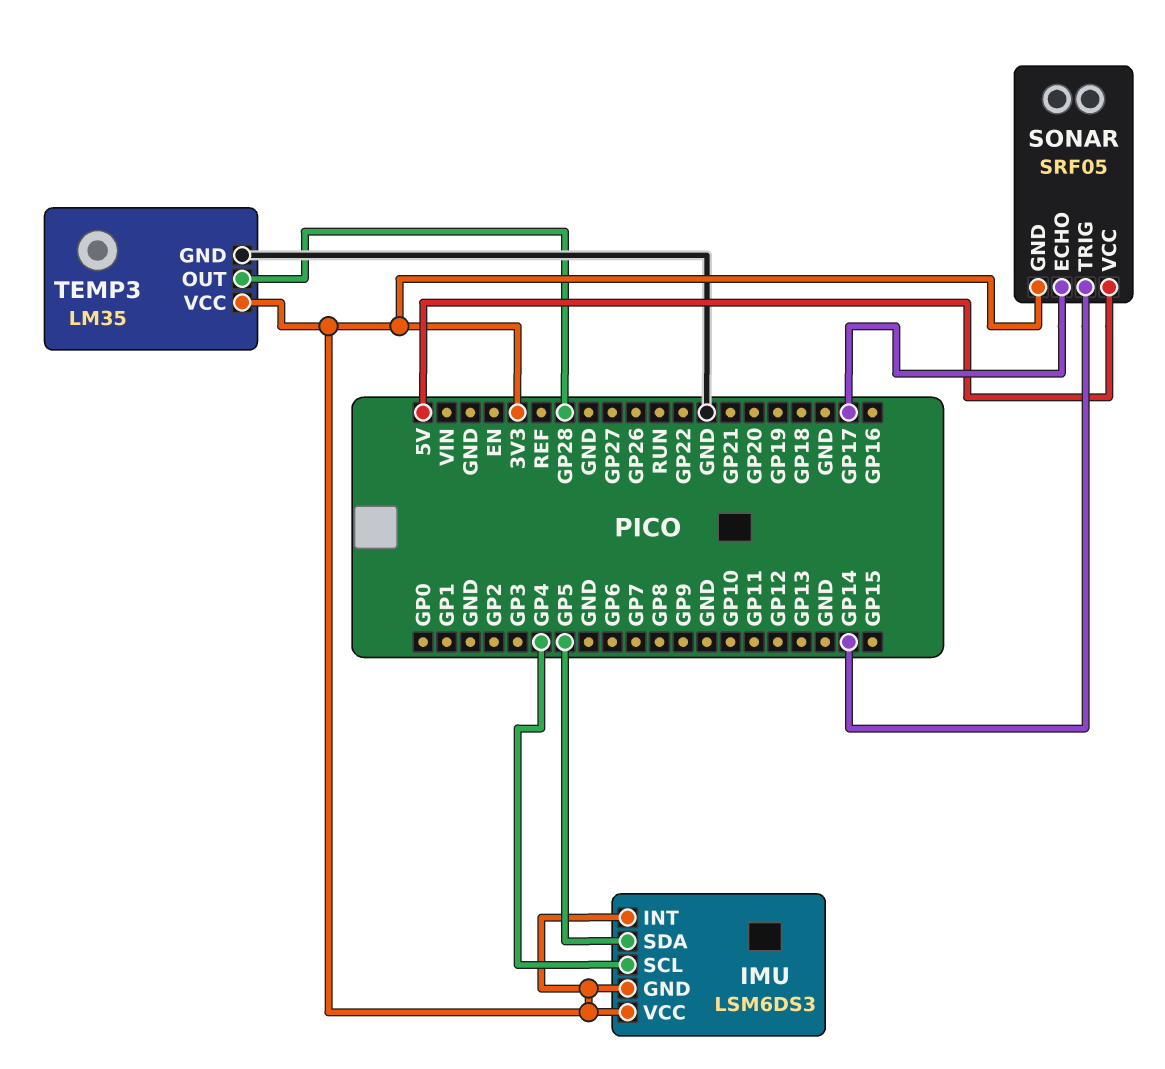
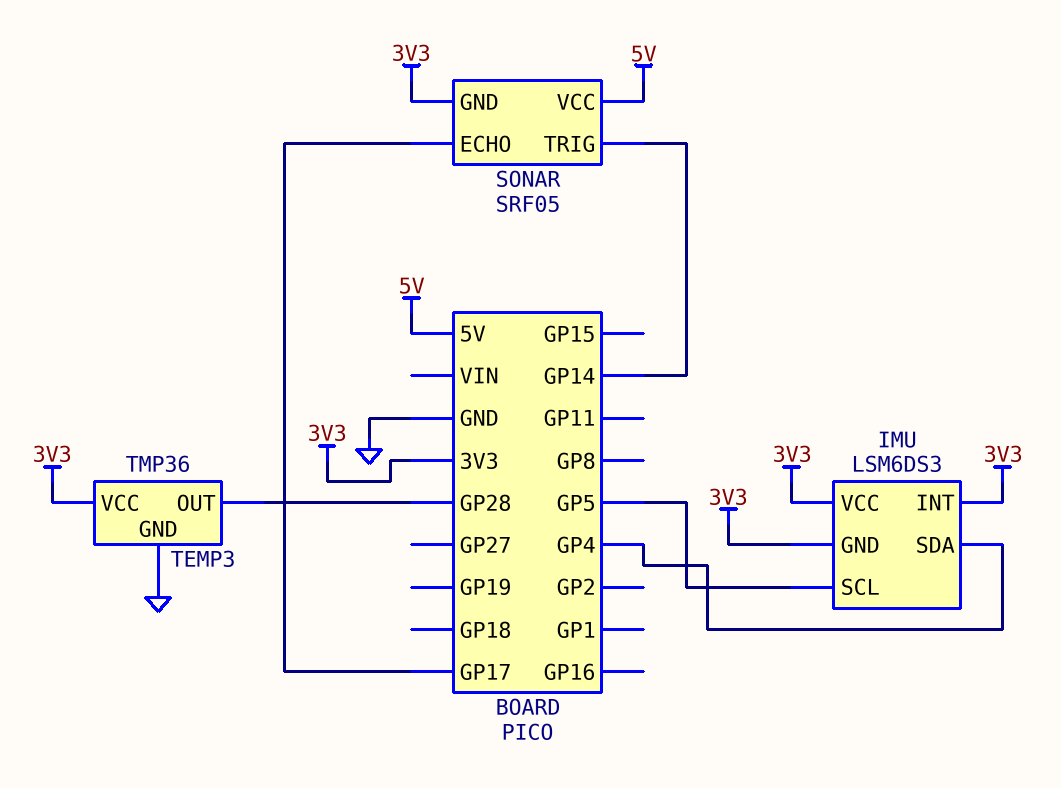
IMU pin SCL: GP4 -> GP5
IMU pin SDA: GP5 -> GP4
TEMP3: LM35 -> TMP36

